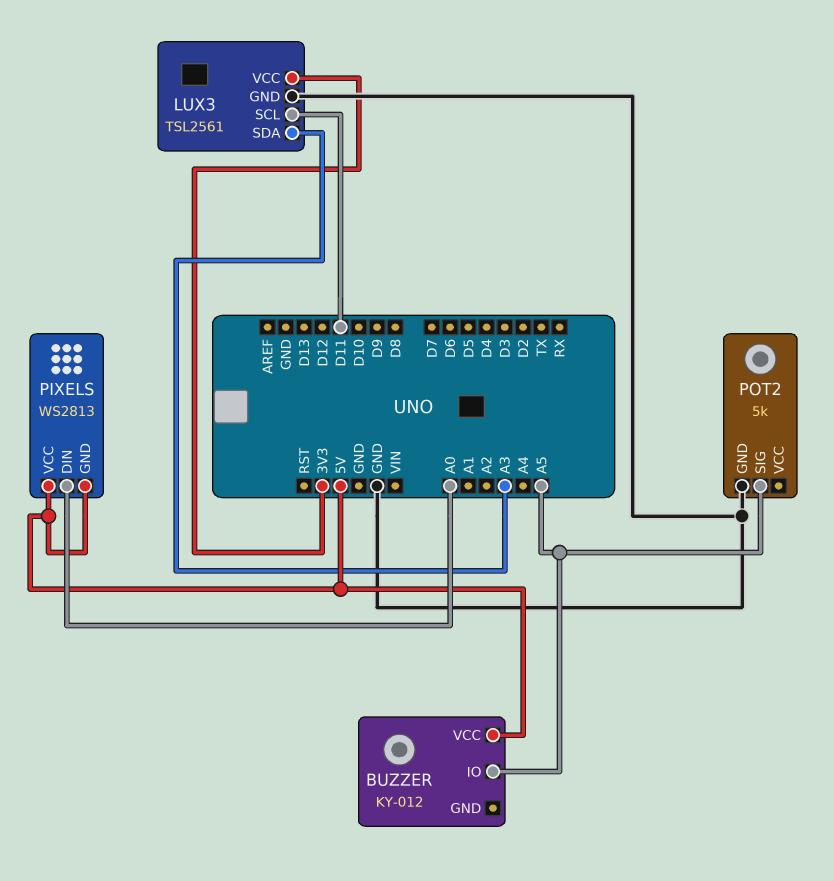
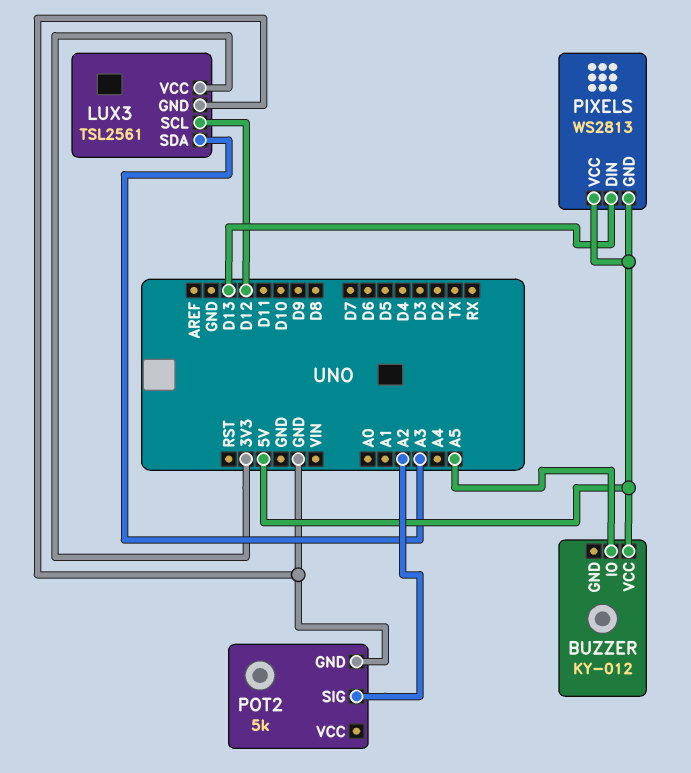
LUX3 pin SCL: D11 -> D12
PIXELS pin DIN: A0 -> D13
POT2 pin SIG: A5 -> A2

